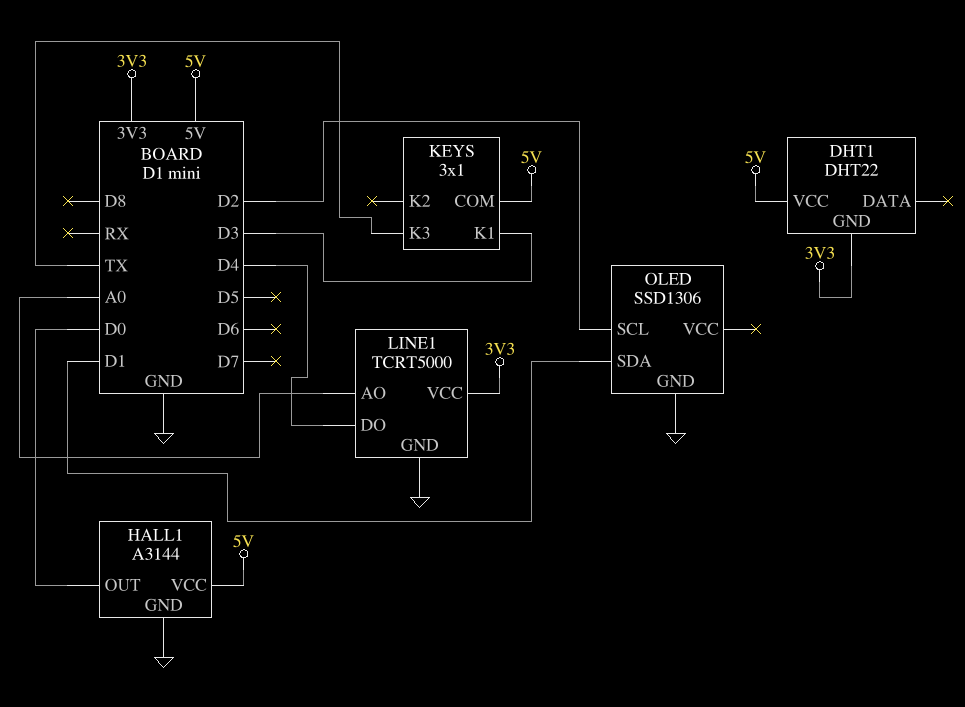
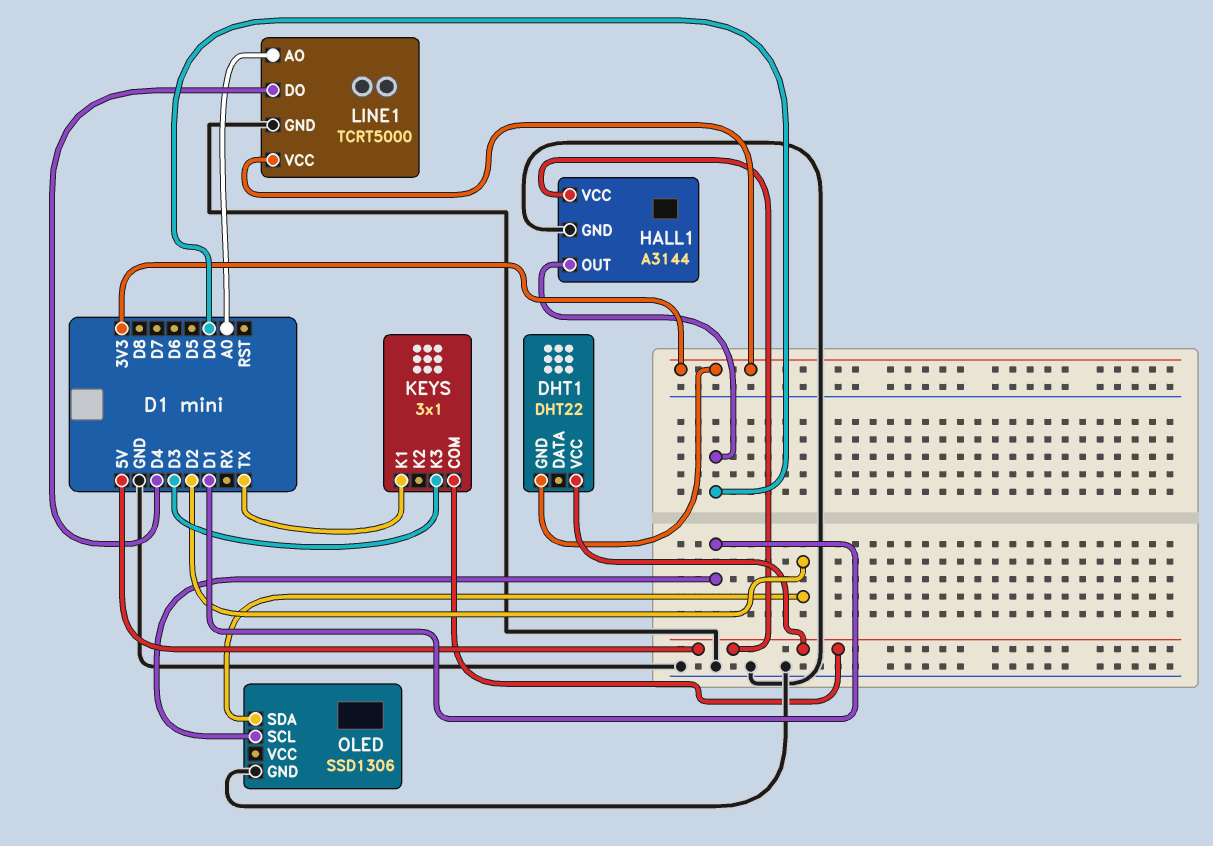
KEYS pin K1: D3 -> TX
KEYS pin K3: TX -> D3
OLED pin SCL: D2 -> D1
OLED pin SDA: D1 -> D2

